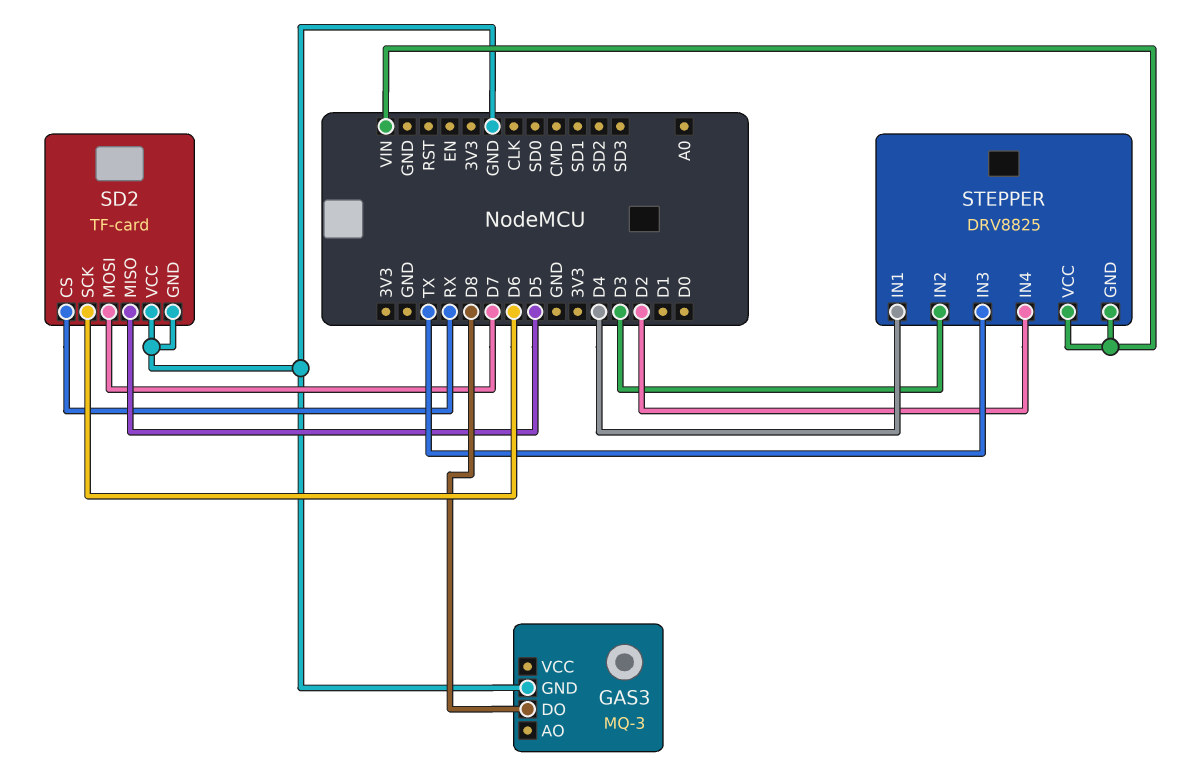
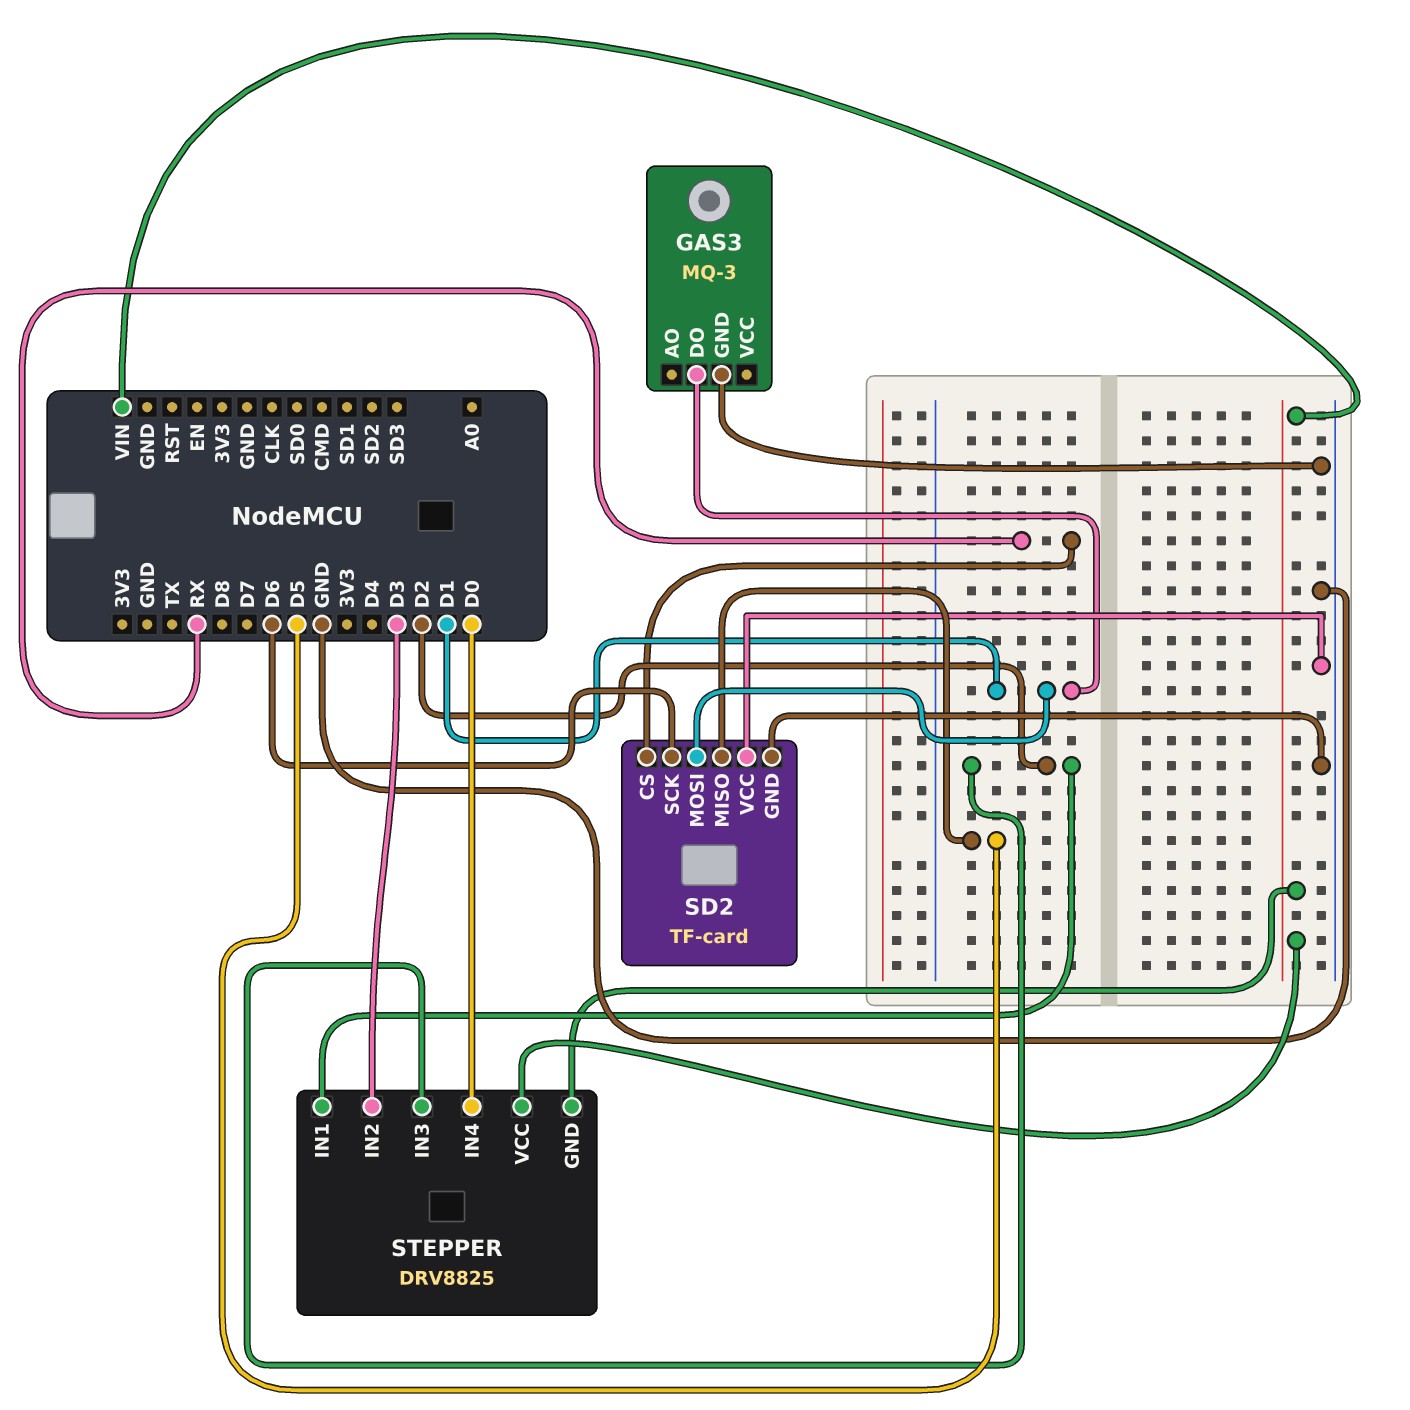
GAS3 pin DO: D8 -> D1
SD2 pin MOSI: D7 -> D1
STEPPER pin IN1: D4 -> D2
STEPPER pin IN3: TX -> D2
STEPPER pin IN4: D2 -> D0

